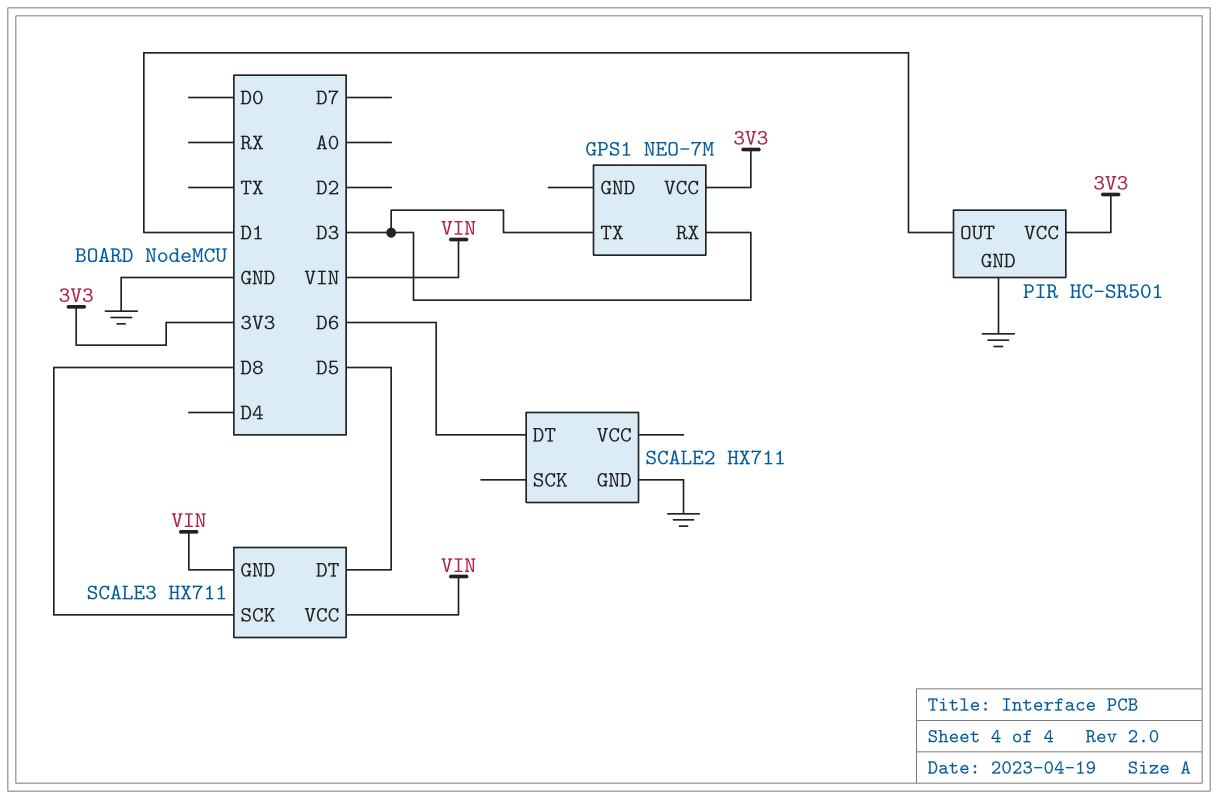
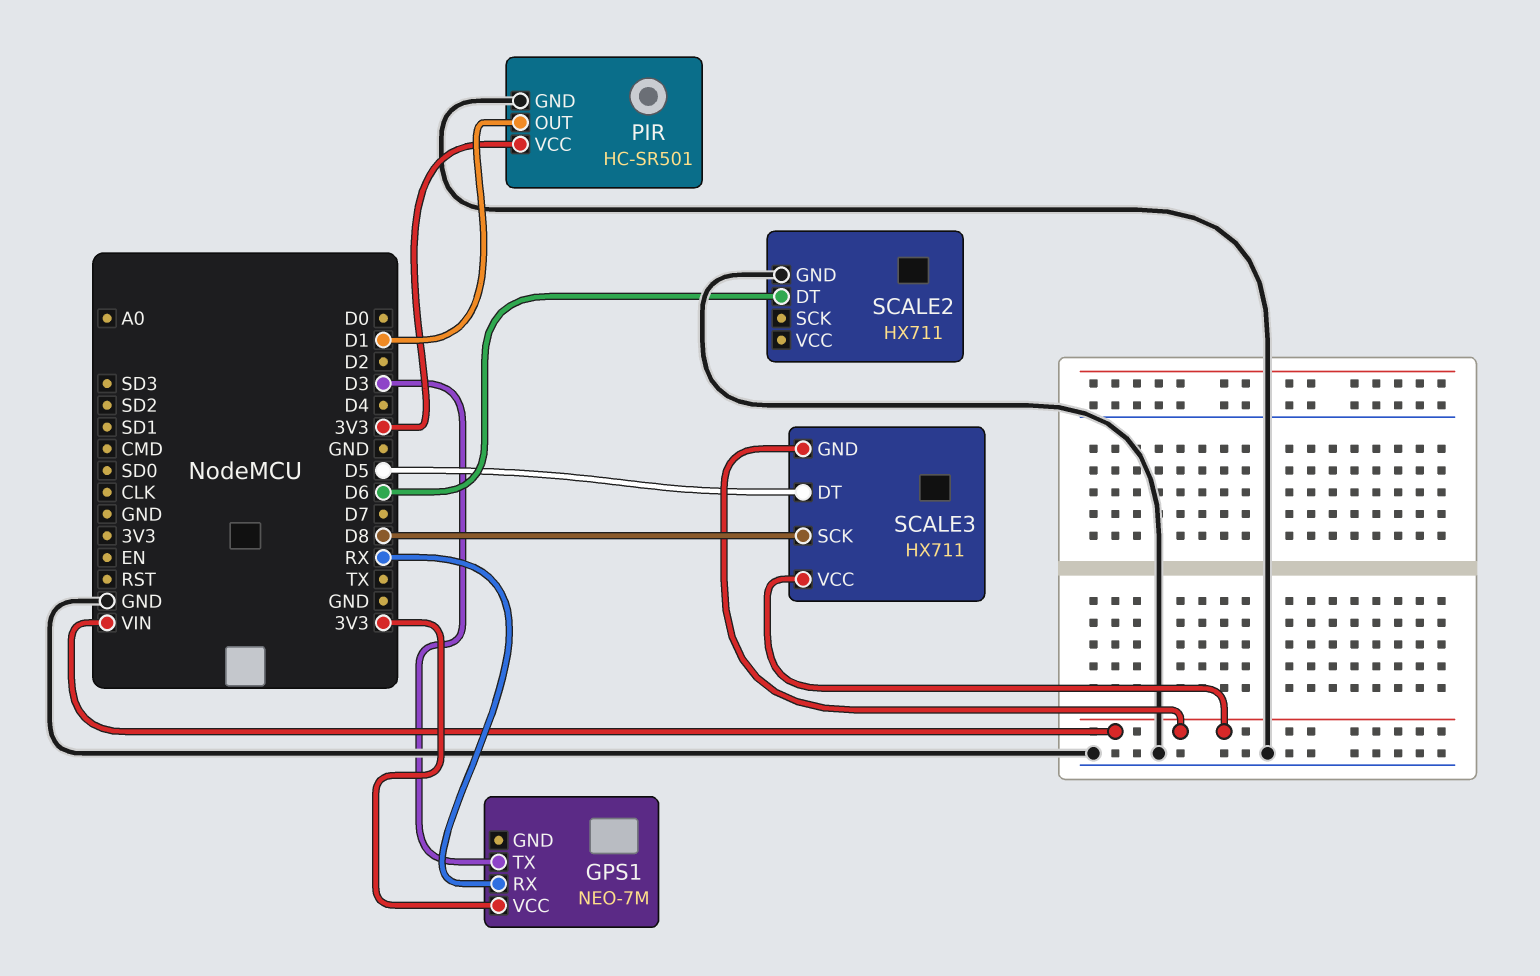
GPS1 pin RX: D3 -> RX

